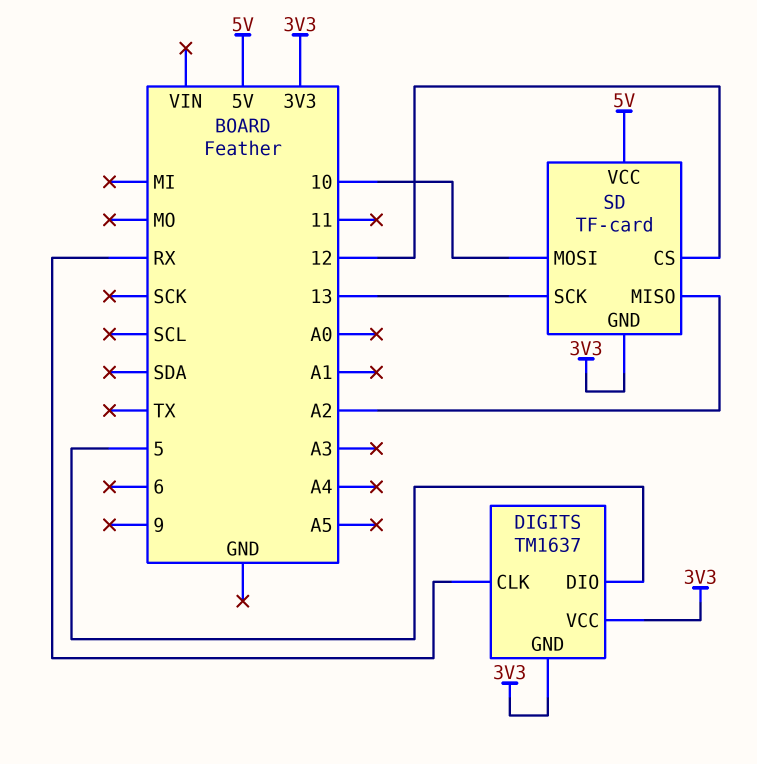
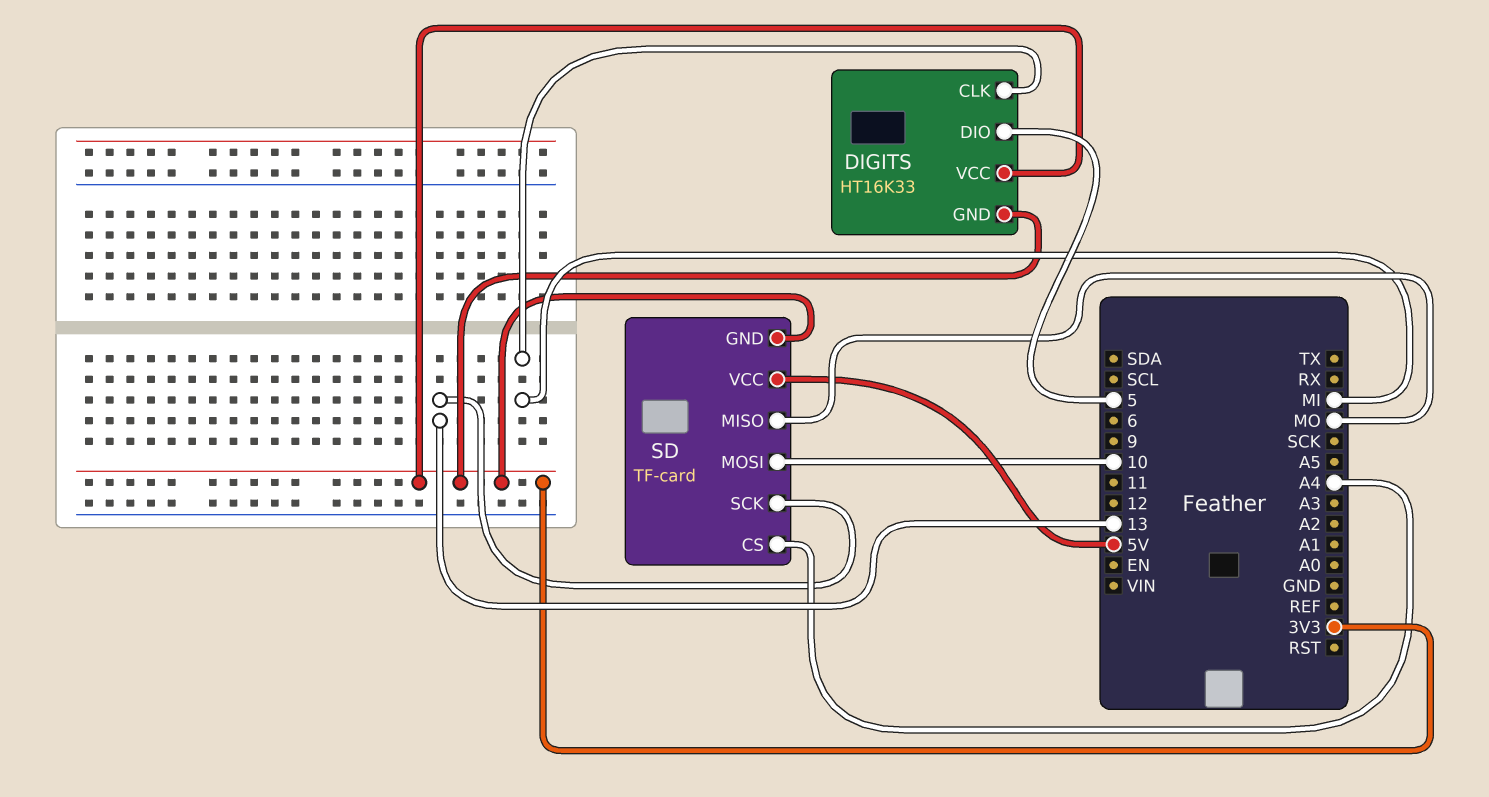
DIGITS: TM1637 -> HT16K33
DIGITS pin CLK: RX -> MI
SD pin CS: 12 -> A4
SD pin MISO: A2 -> MO

